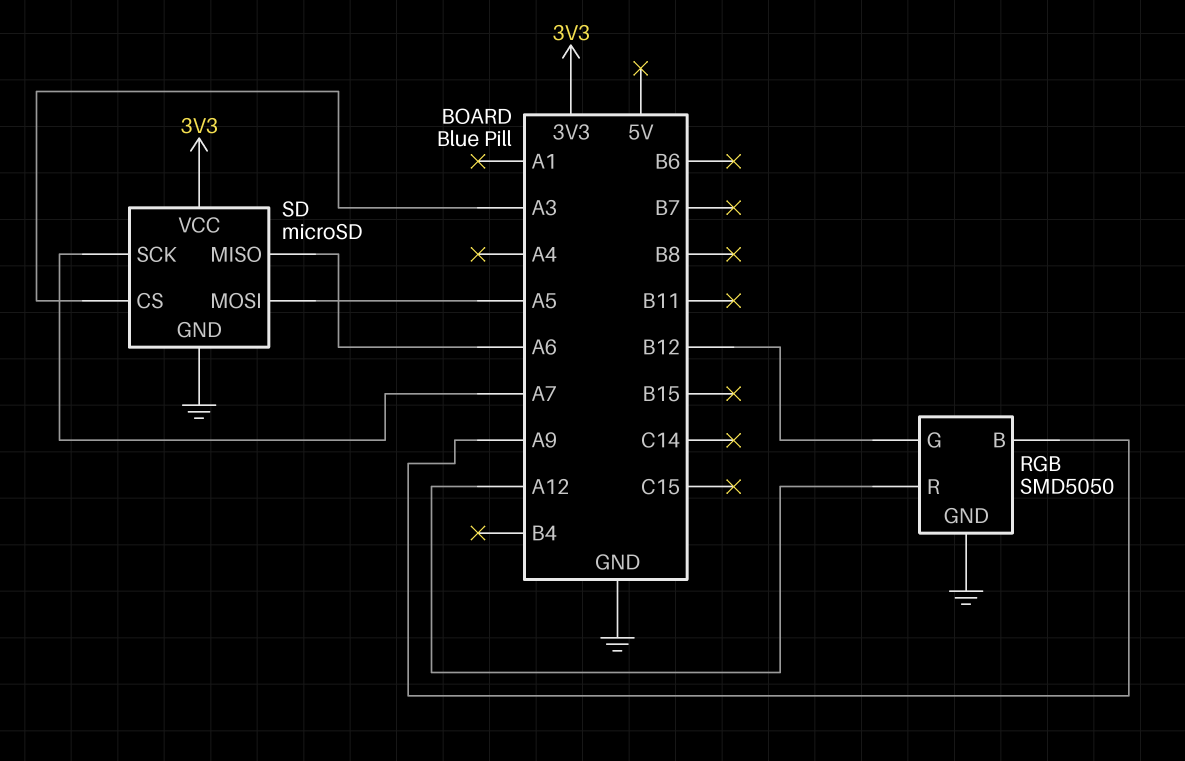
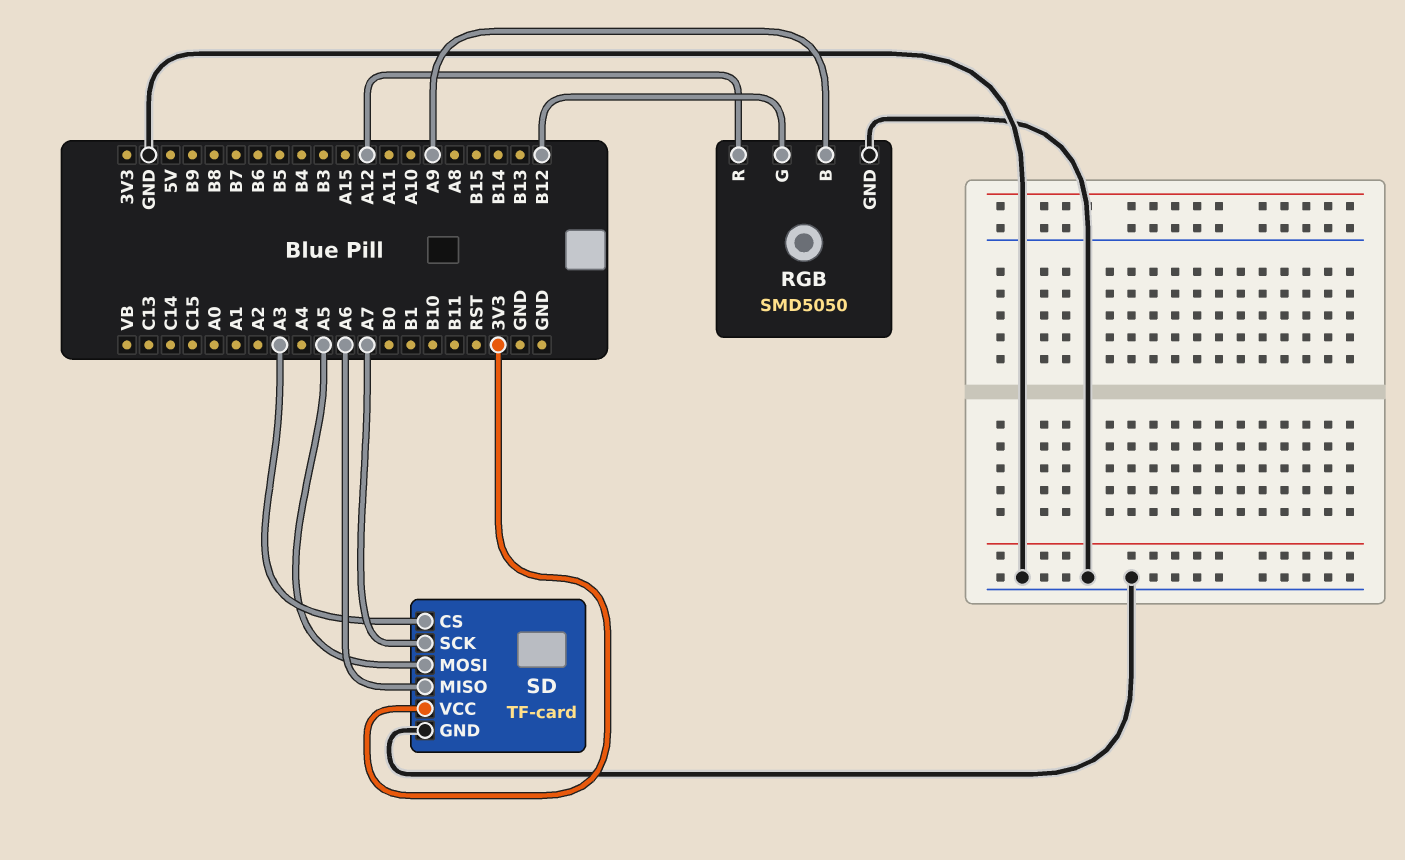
SD: microSD -> TF-card

